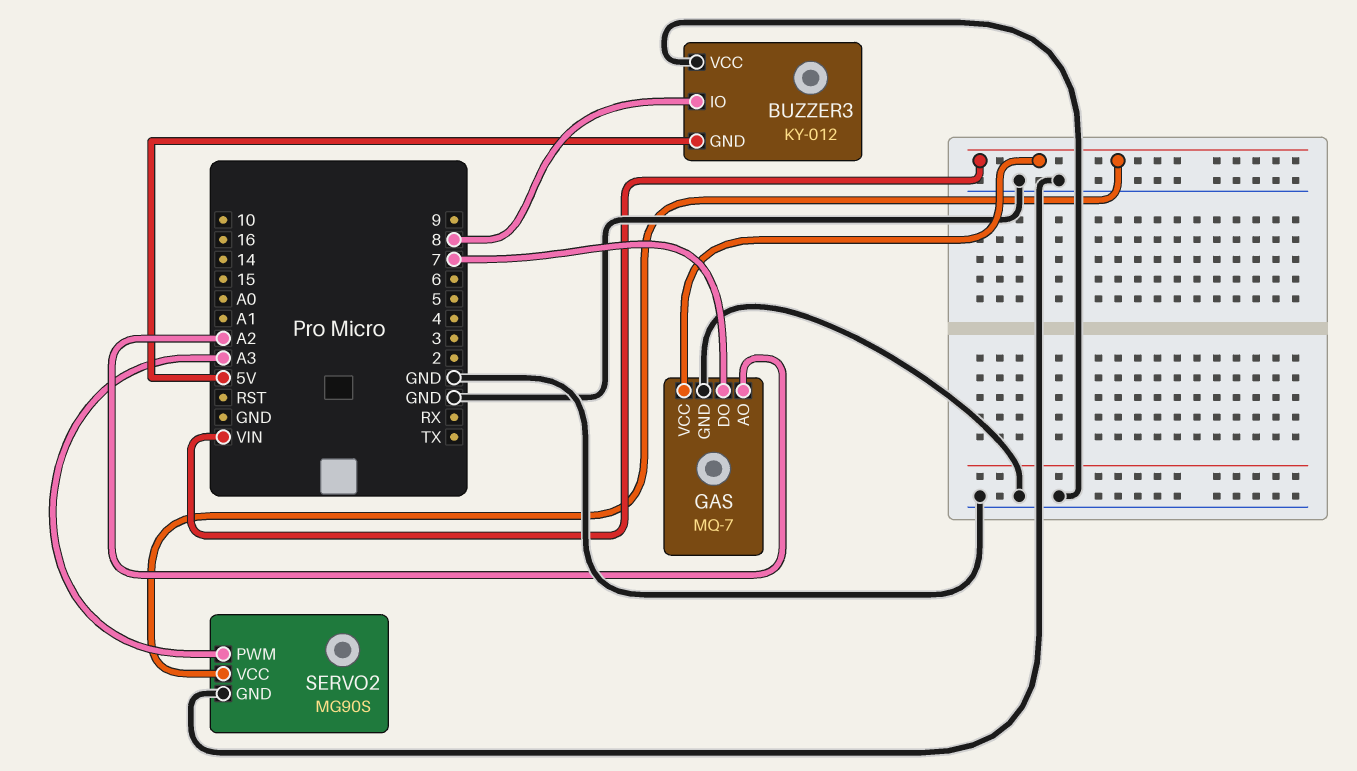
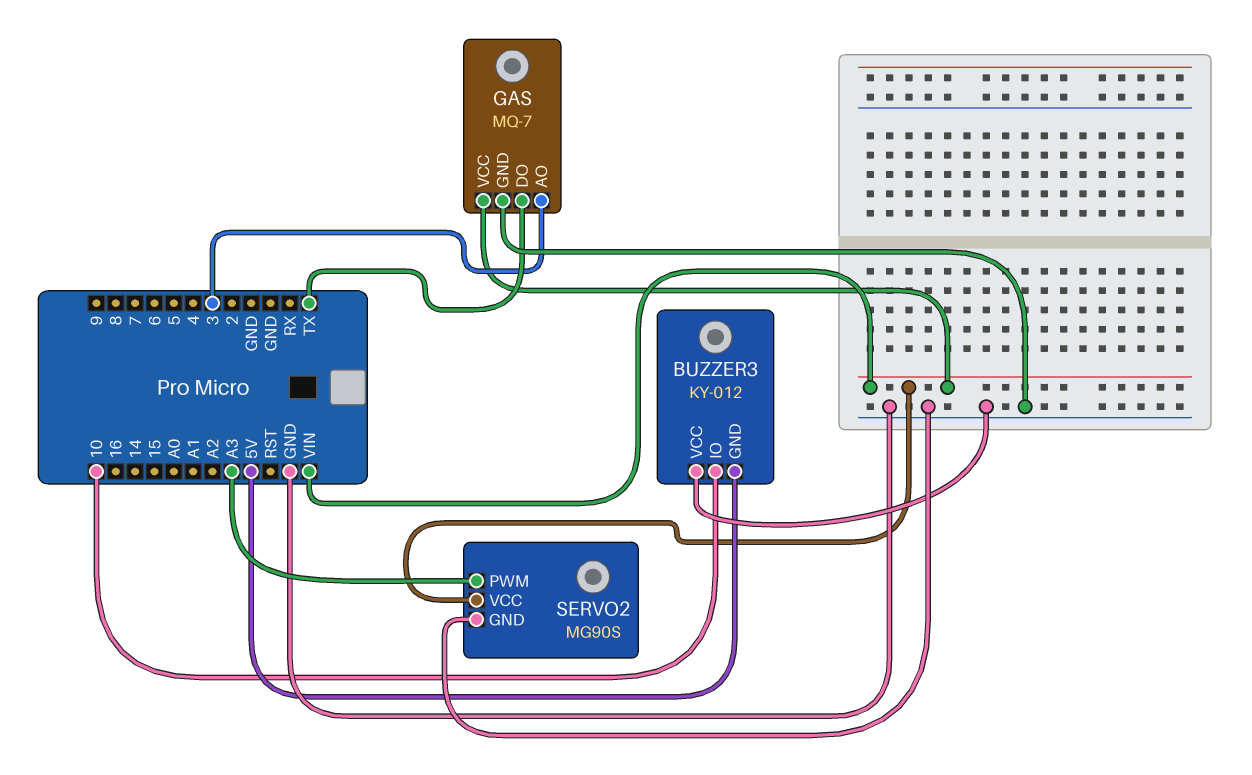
BUZZER3 pin IO: 8 -> 10
GAS pin AO: A2 -> 3
GAS pin DO: 7 -> TX

